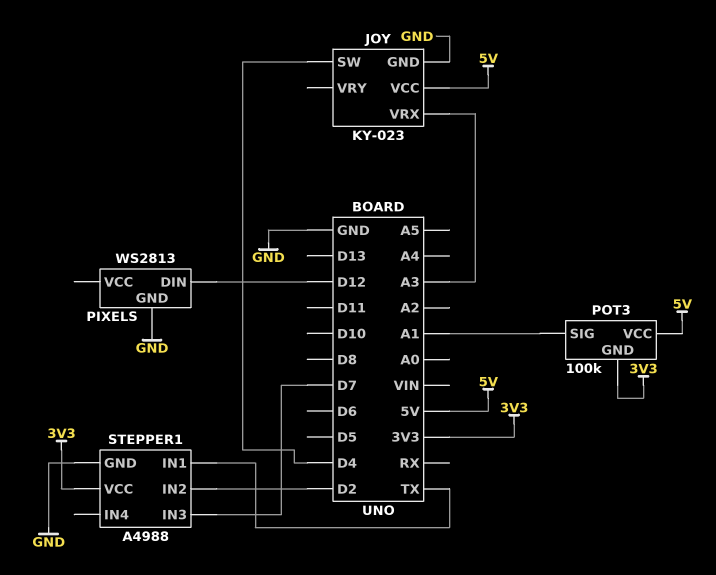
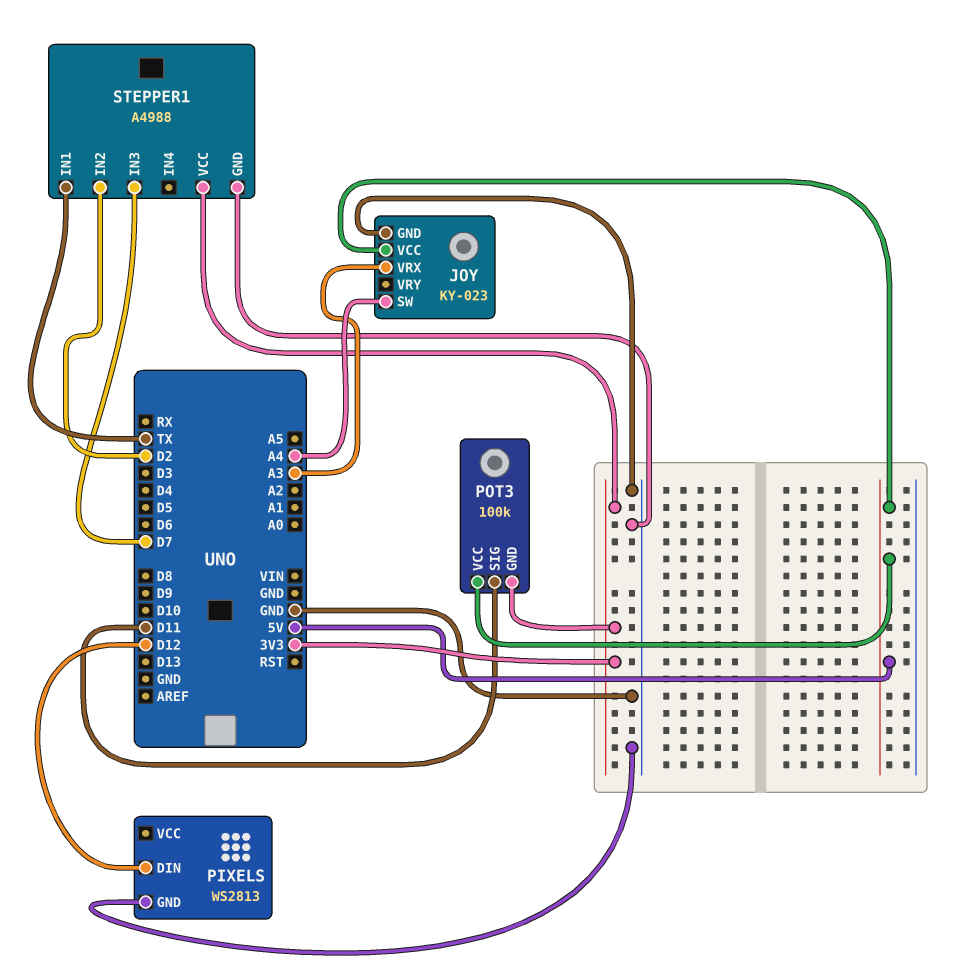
JOY pin SW: D4 -> A4
POT3 pin SIG: A1 -> D11

